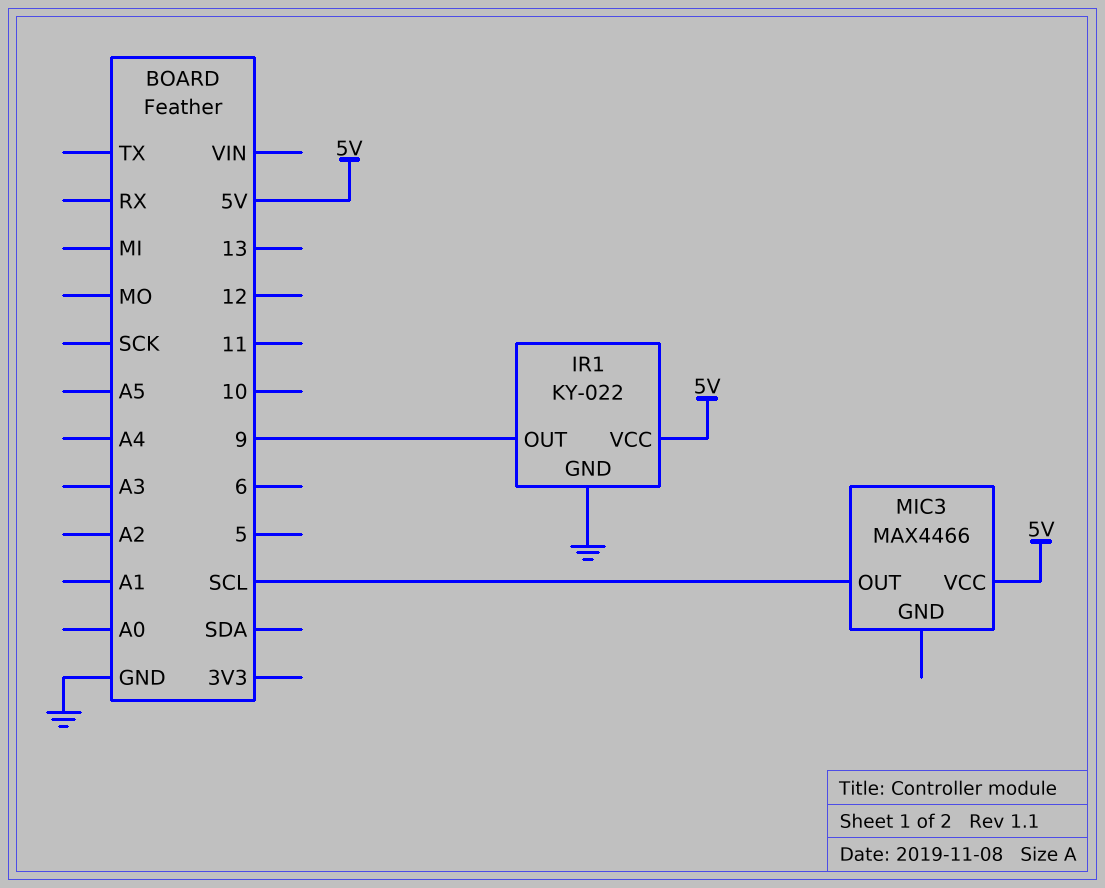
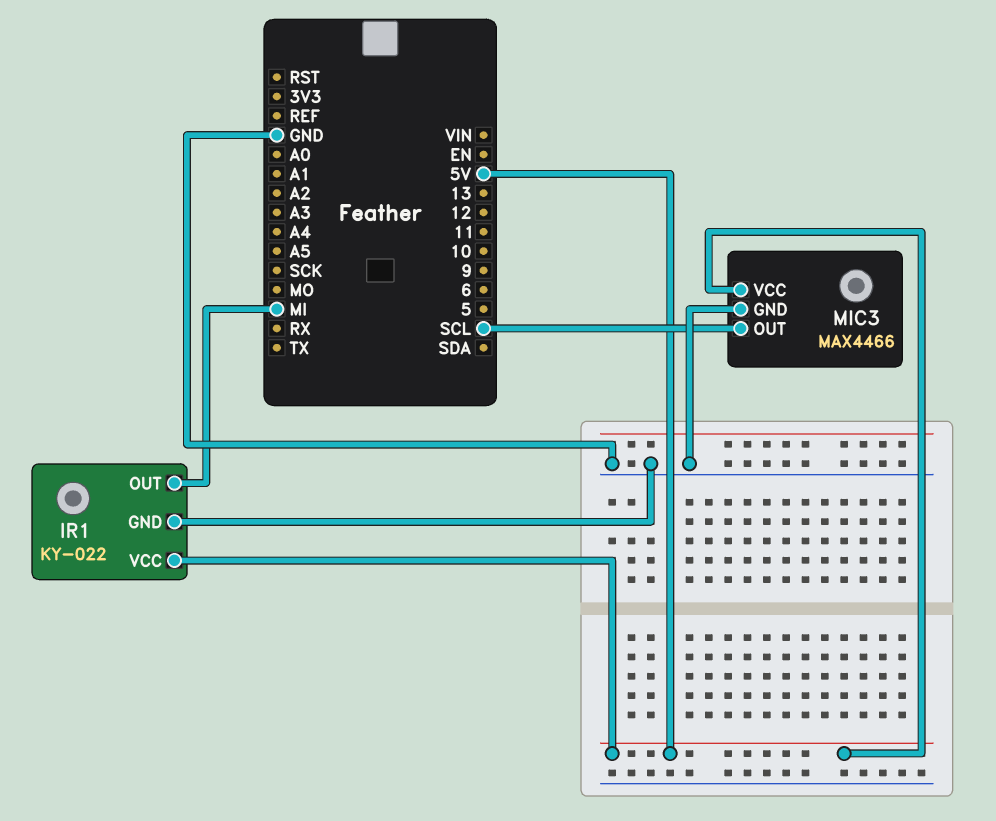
IR1 pin OUT: 9 -> MI
MIC3 pin GND: none -> GND

